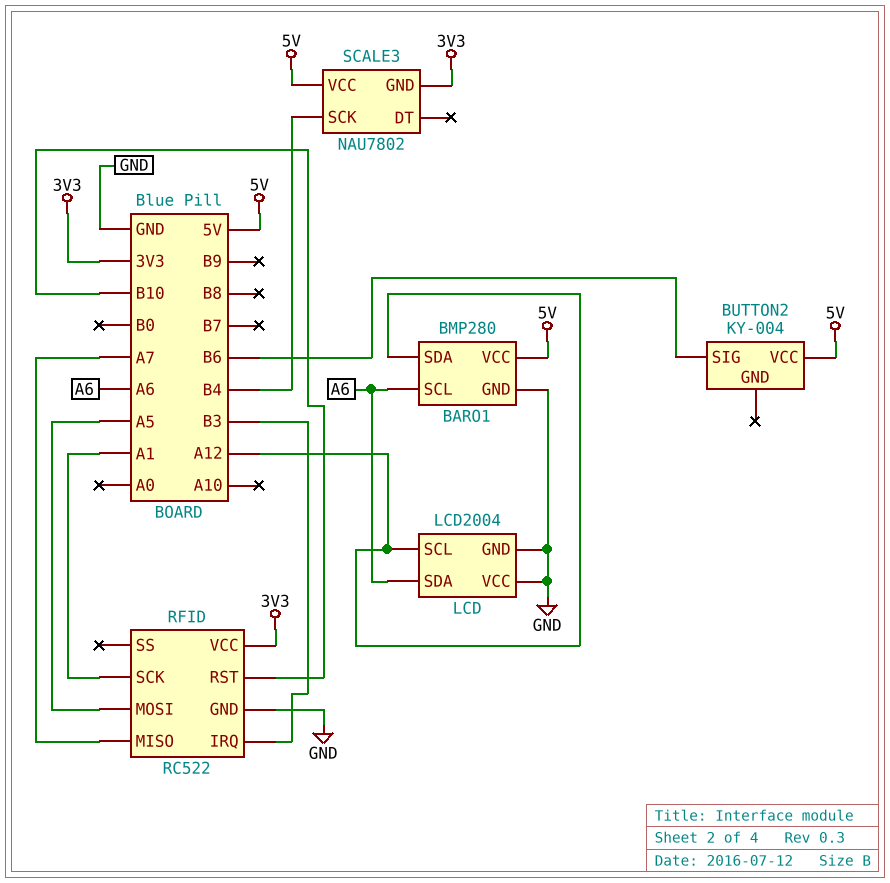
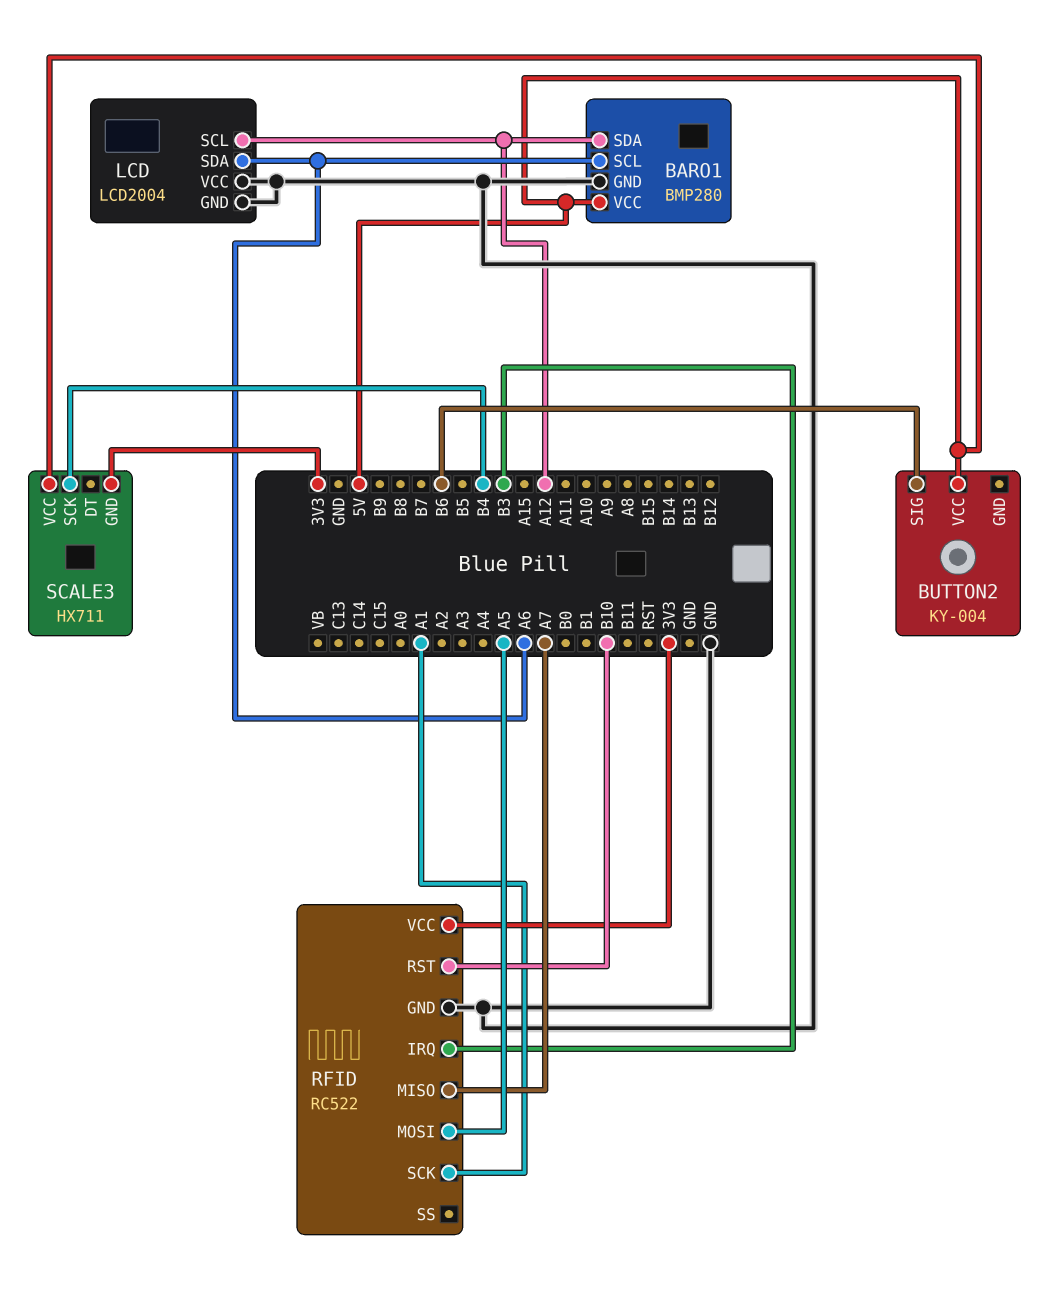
SCALE3: NAU7802 -> HX711

